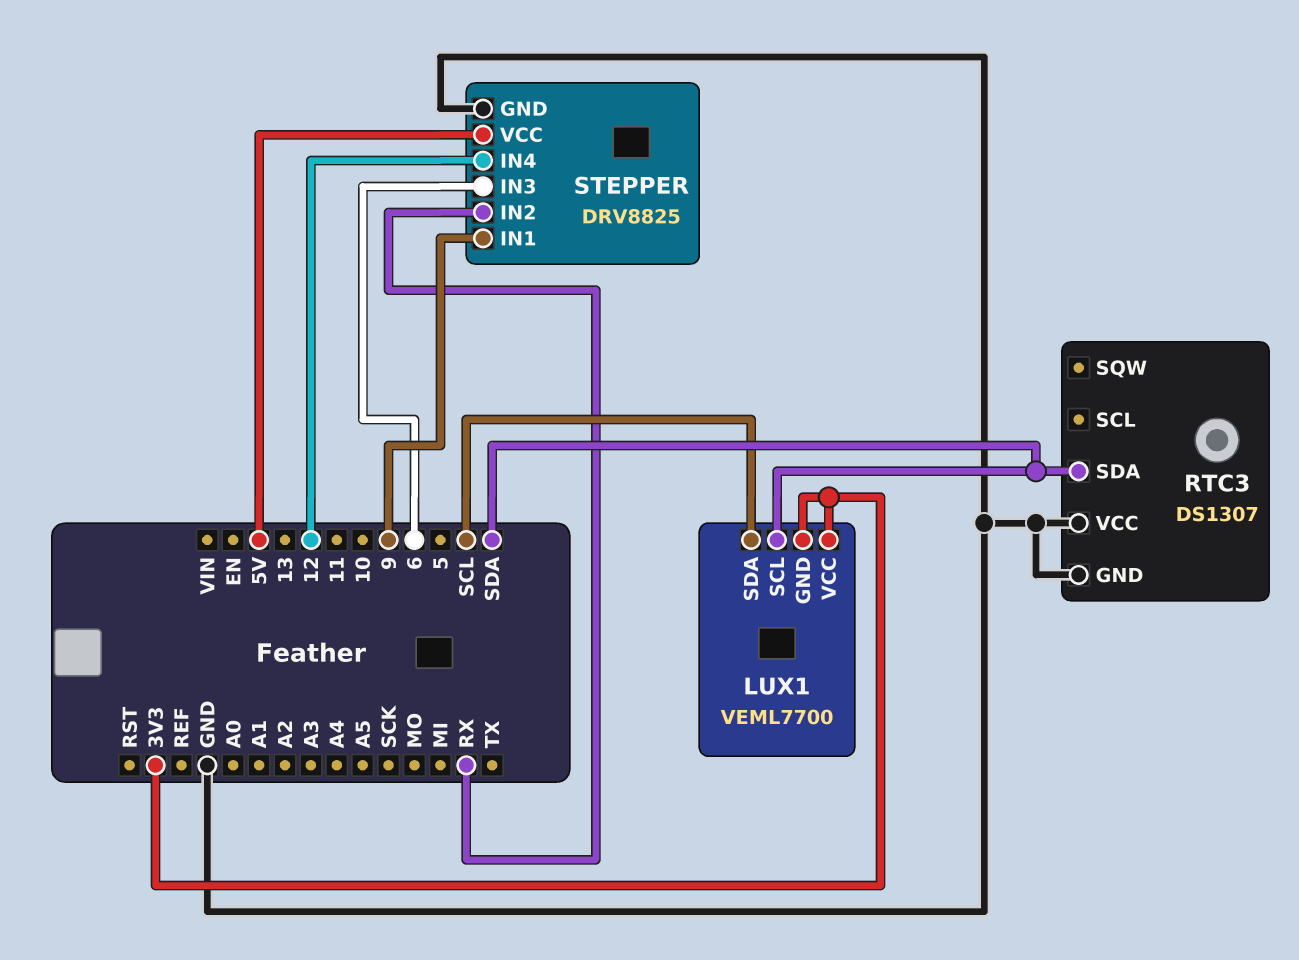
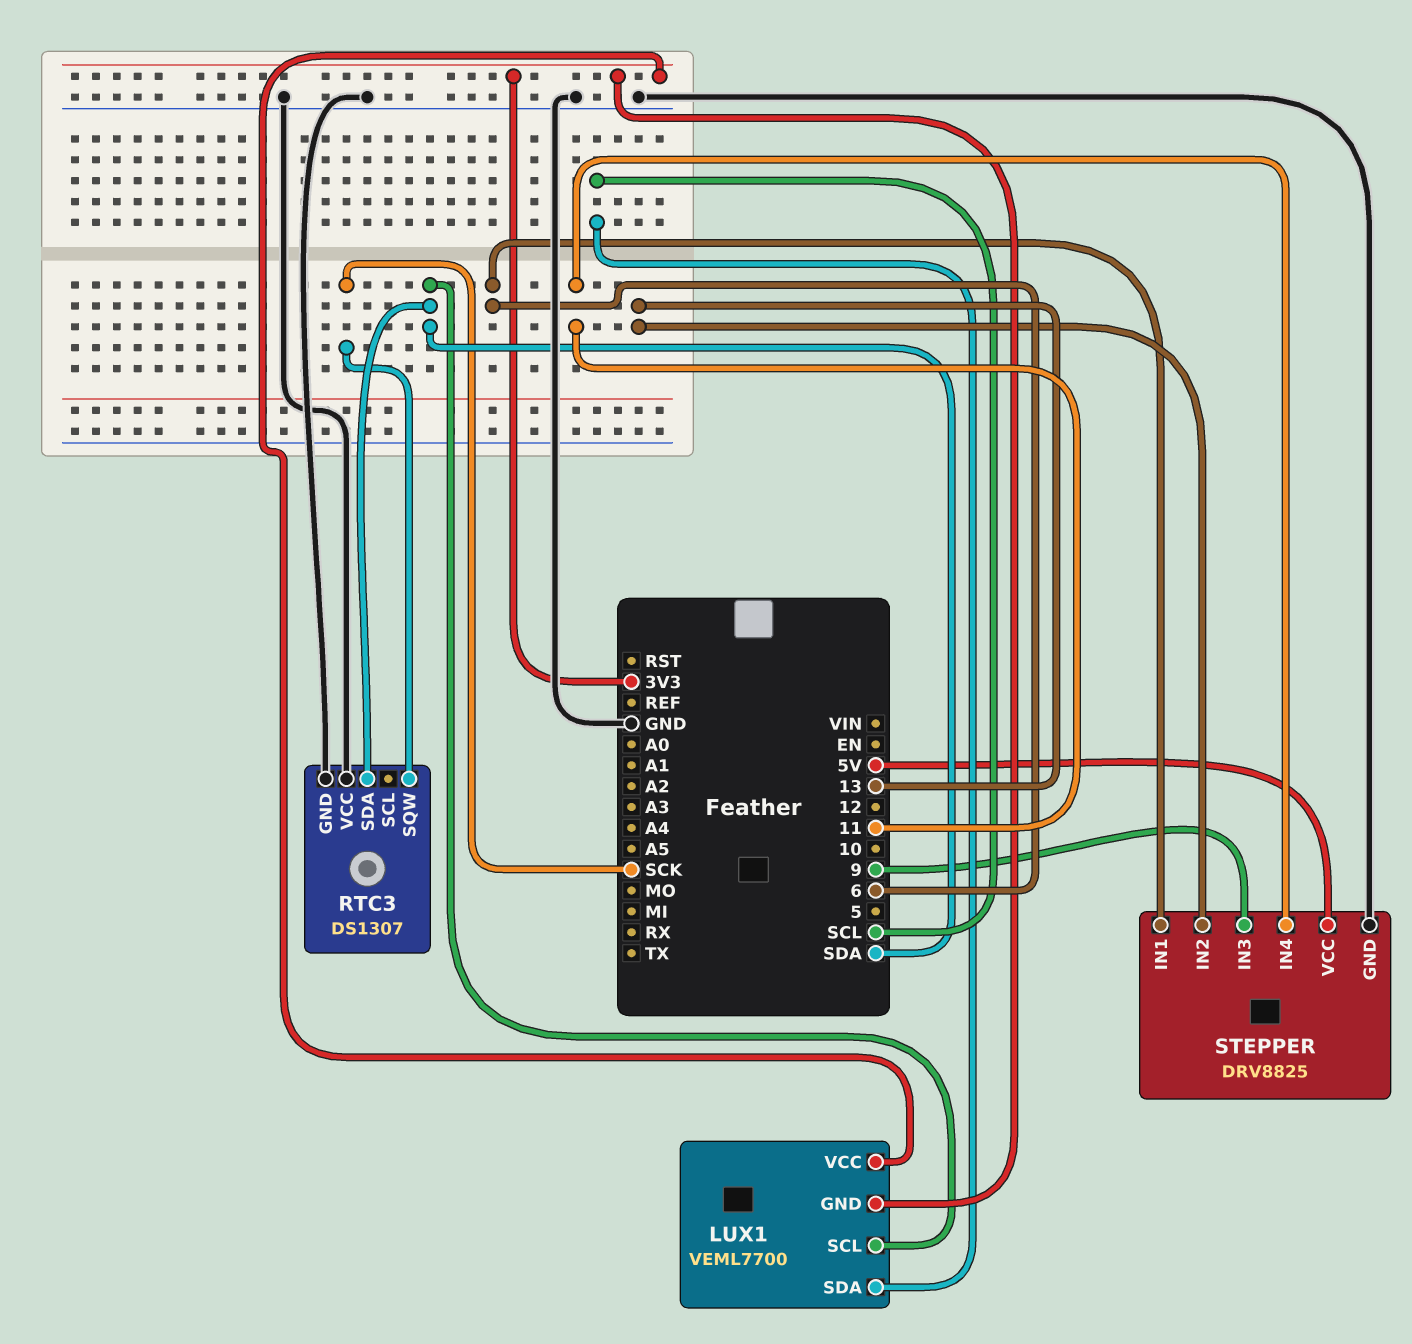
RTC3 pin SQW: none -> SCK
STEPPER pin IN1: 9 -> 6
STEPPER pin IN2: RX -> 13
STEPPER pin IN3: 6 -> 9
STEPPER pin IN4: 12 -> 11

